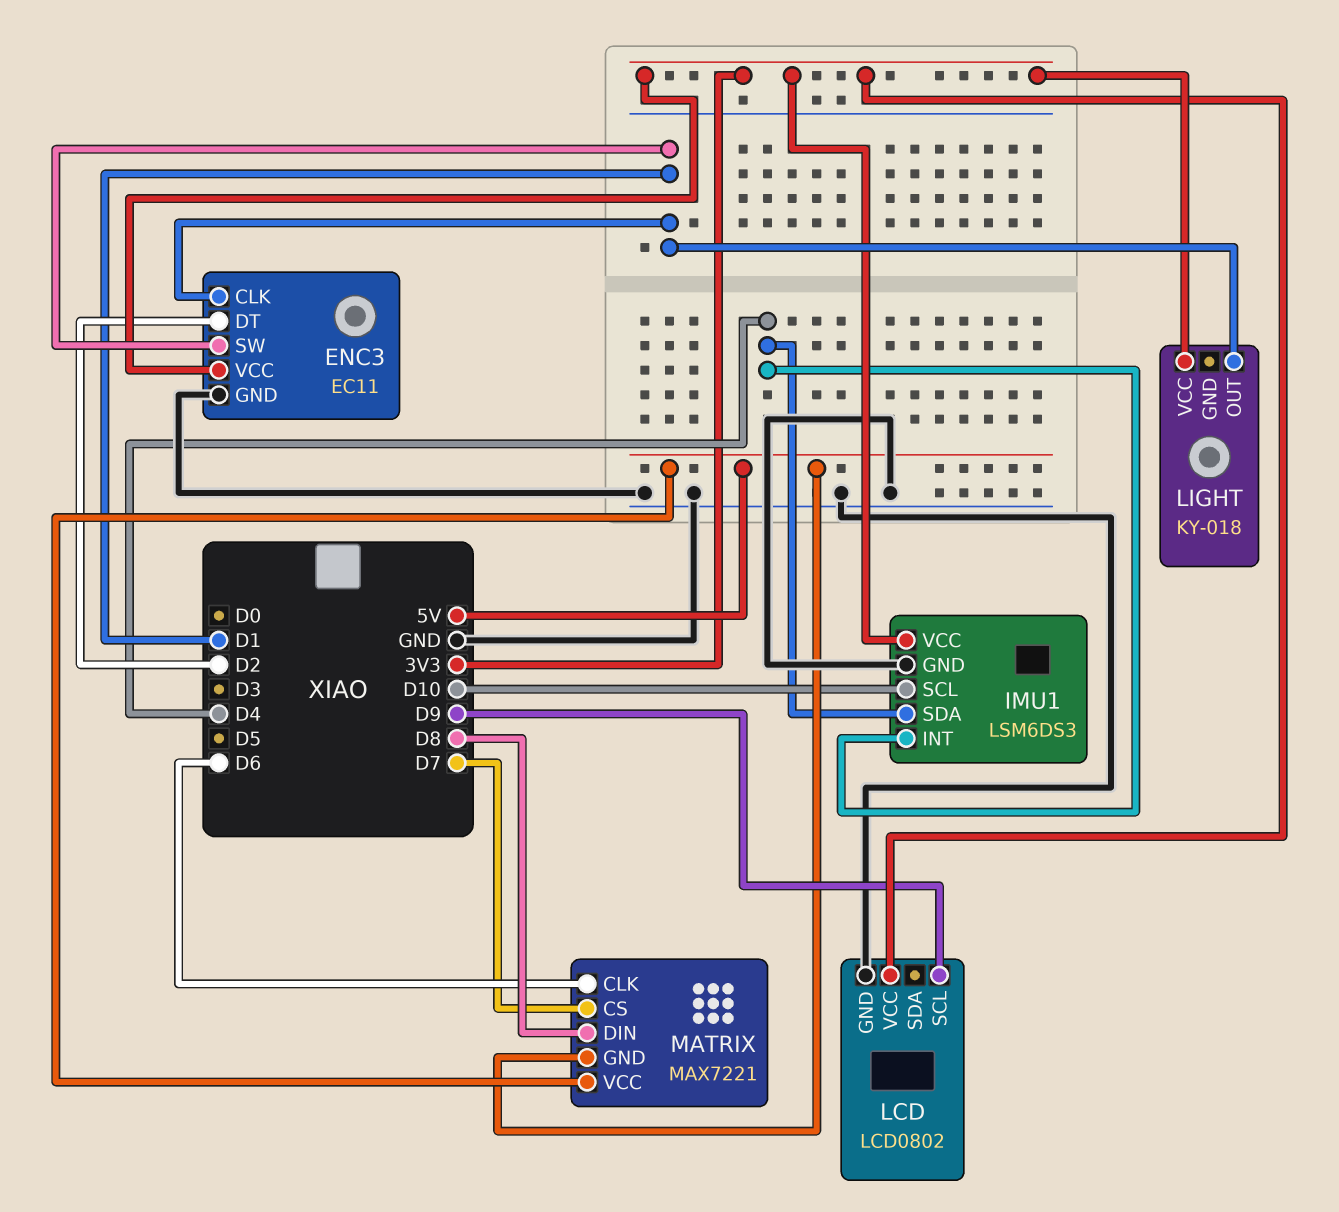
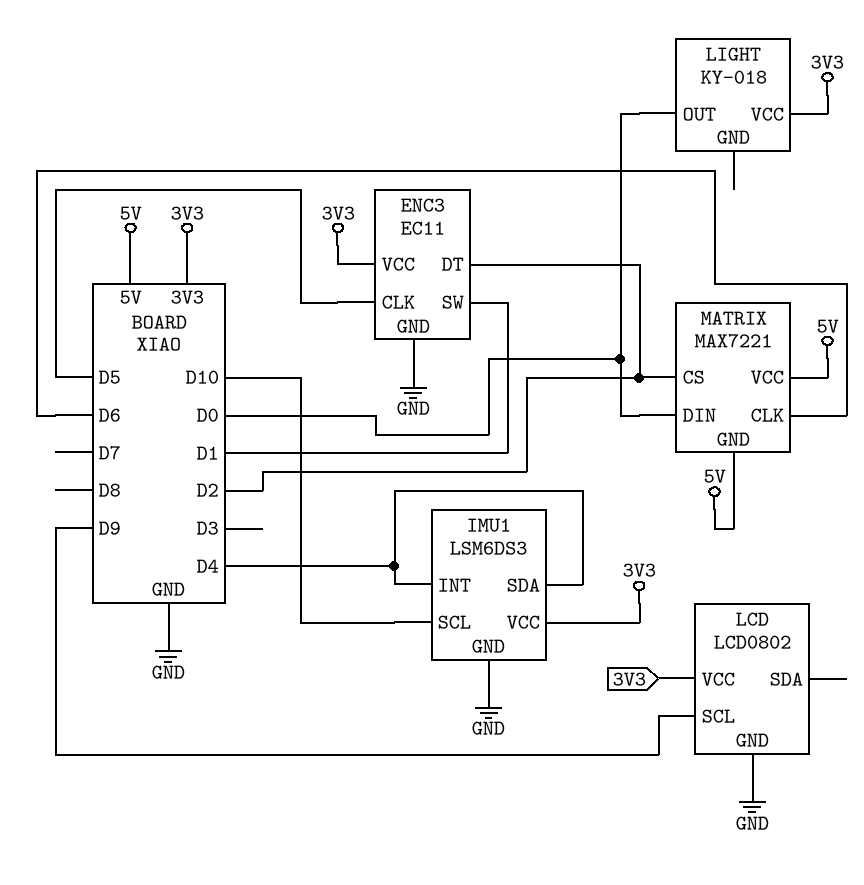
ENC3 pin CLK: D1 -> D5
LIGHT pin OUT: D1 -> D0
MATRIX pin CS: D7 -> D2
MATRIX pin DIN: D8 -> D0

